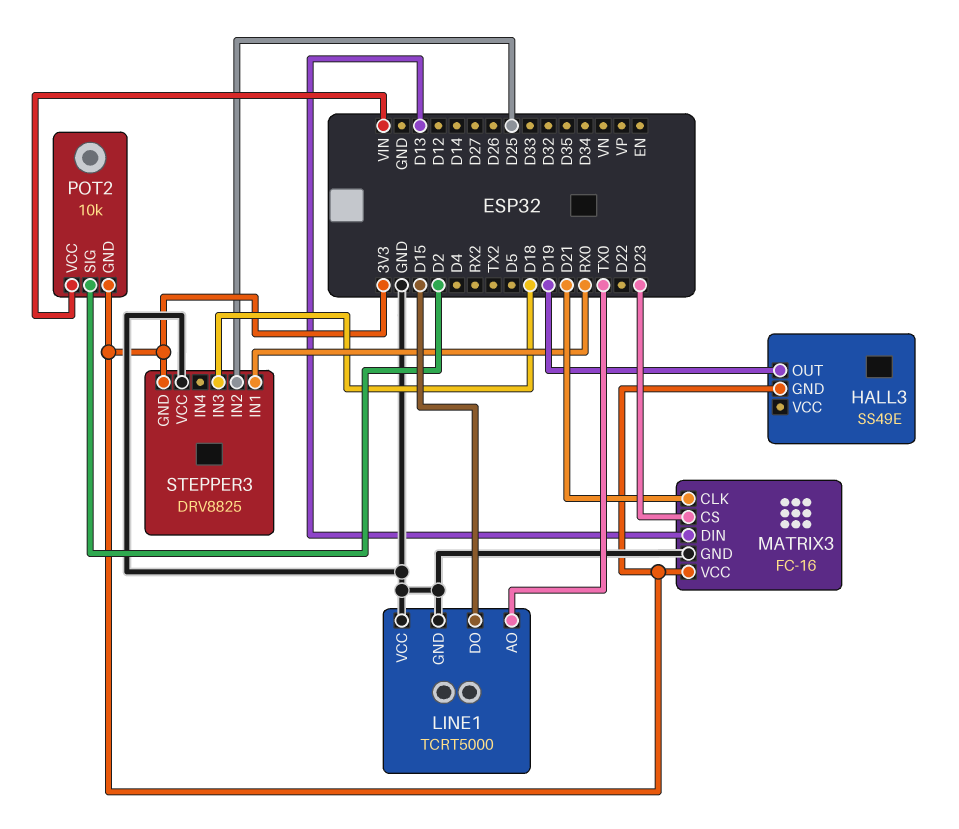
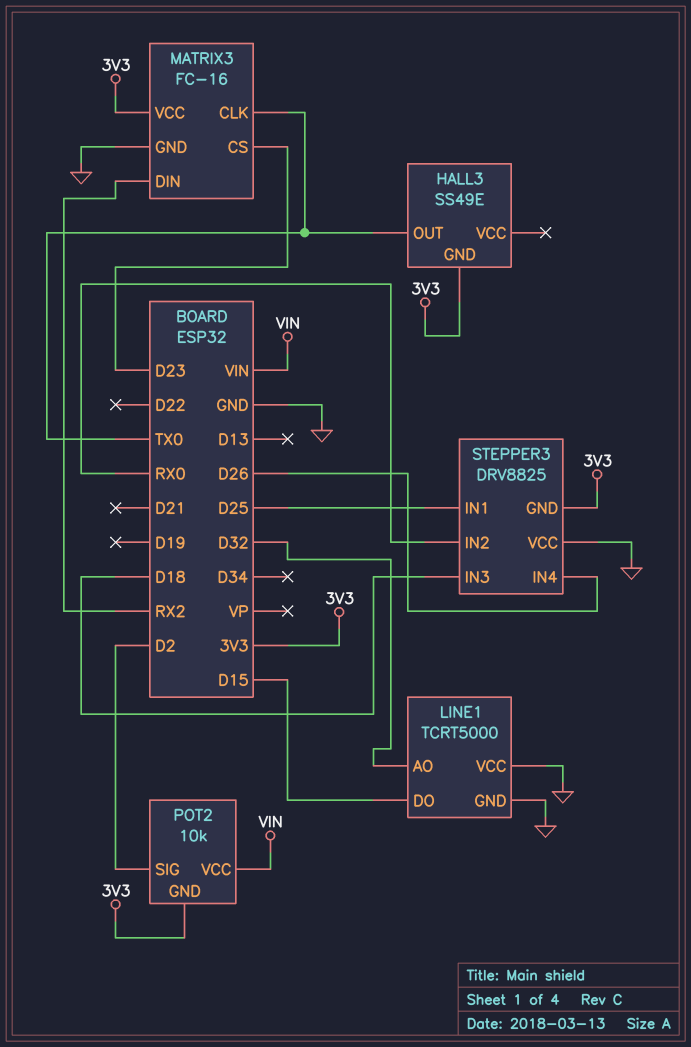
HALL3 pin OUT: D19 -> TX0
LINE1 pin AO: TX0 -> D32
MATRIX3 pin CLK: D21 -> TX0
MATRIX3 pin DIN: D13 -> RX2
STEPPER3 pin IN1: RX0 -> D25
STEPPER3 pin IN2: D25 -> RX0
STEPPER3 pin IN4: none -> D26

